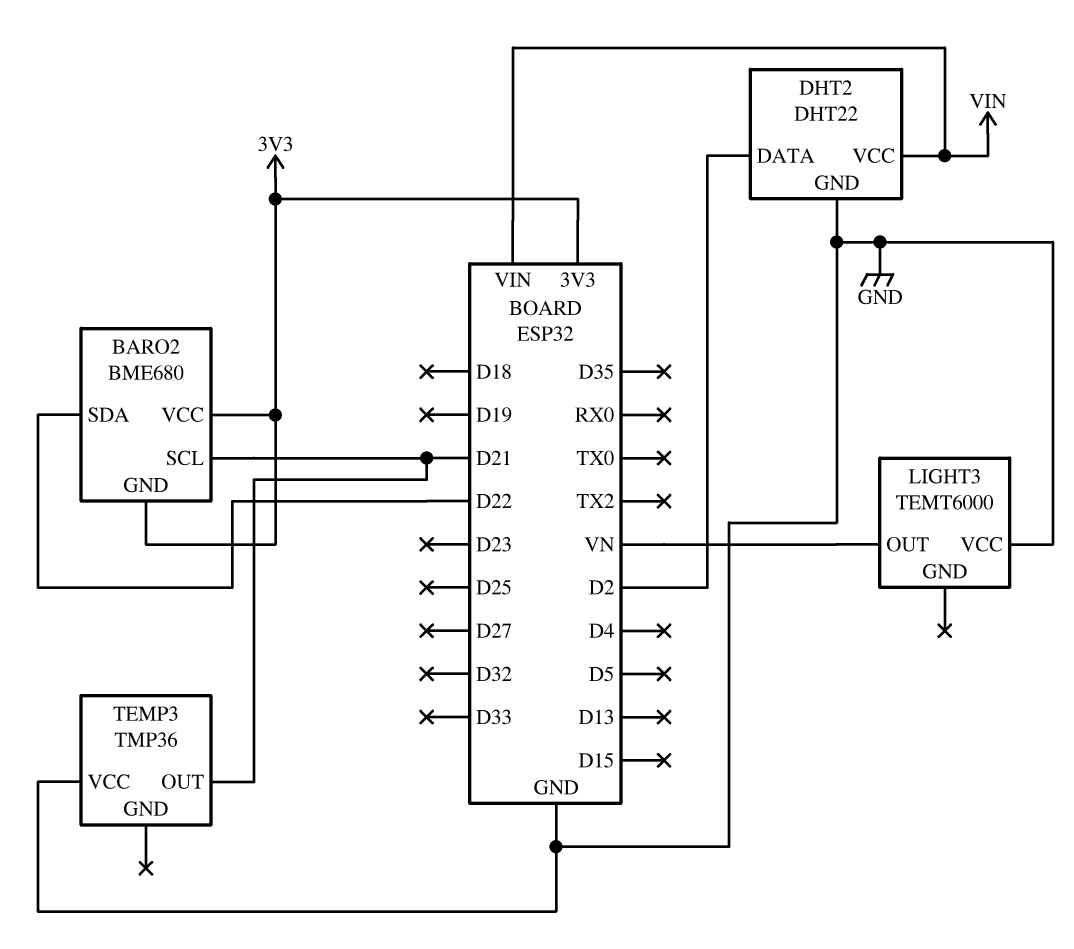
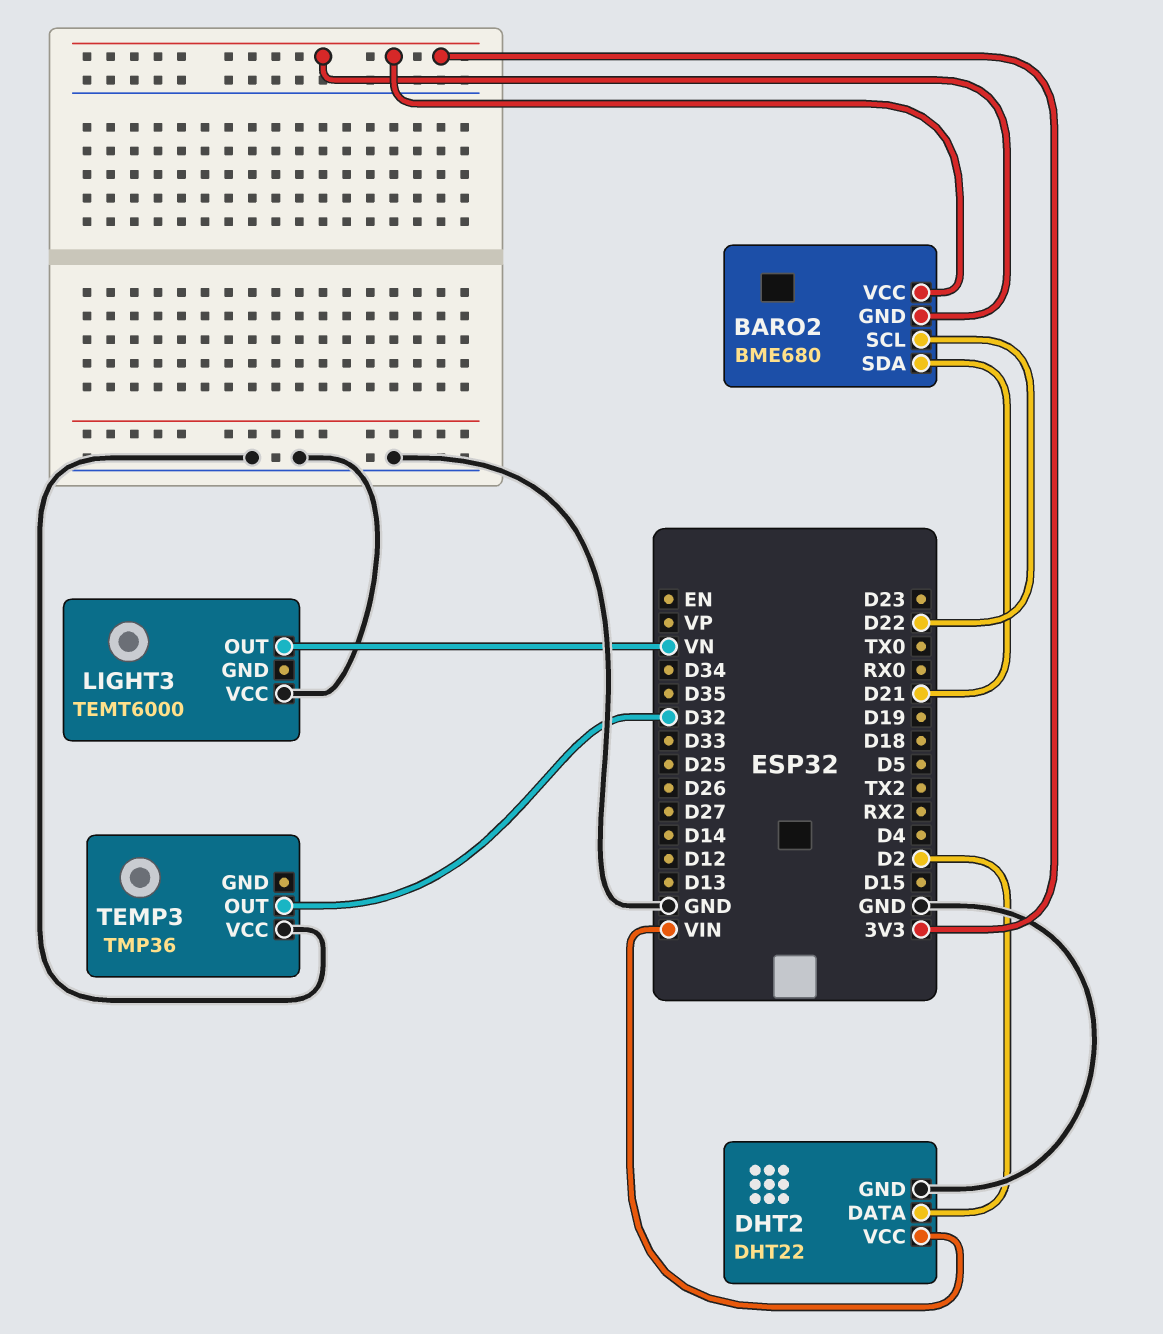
BARO2 pin SCL: D21 -> D22
BARO2 pin SDA: D22 -> D21
TEMP3 pin OUT: D21 -> D32

